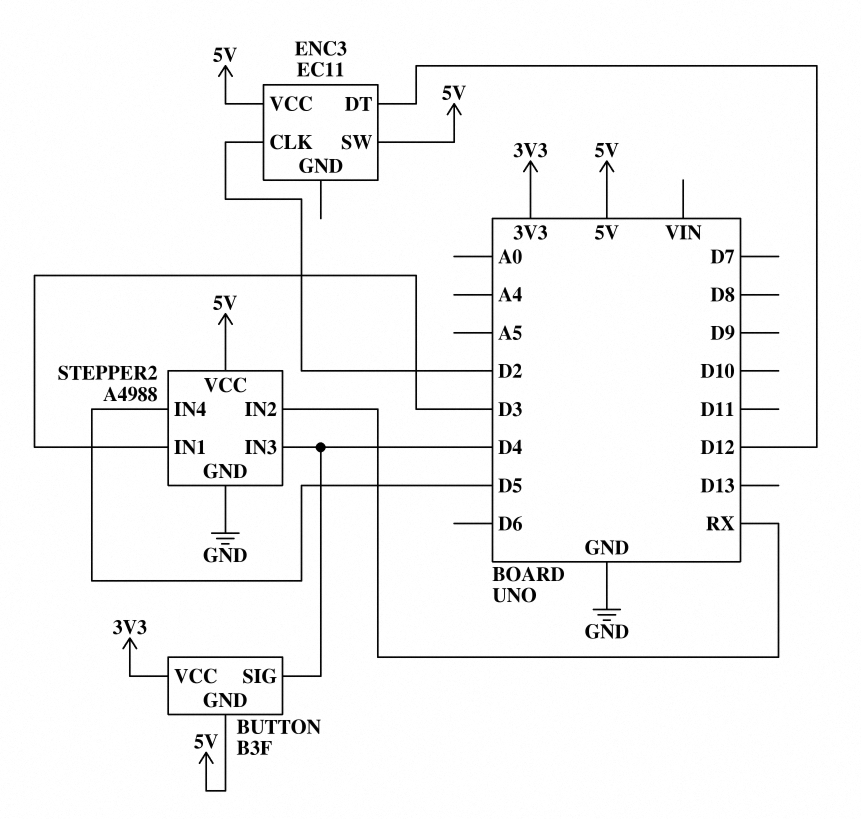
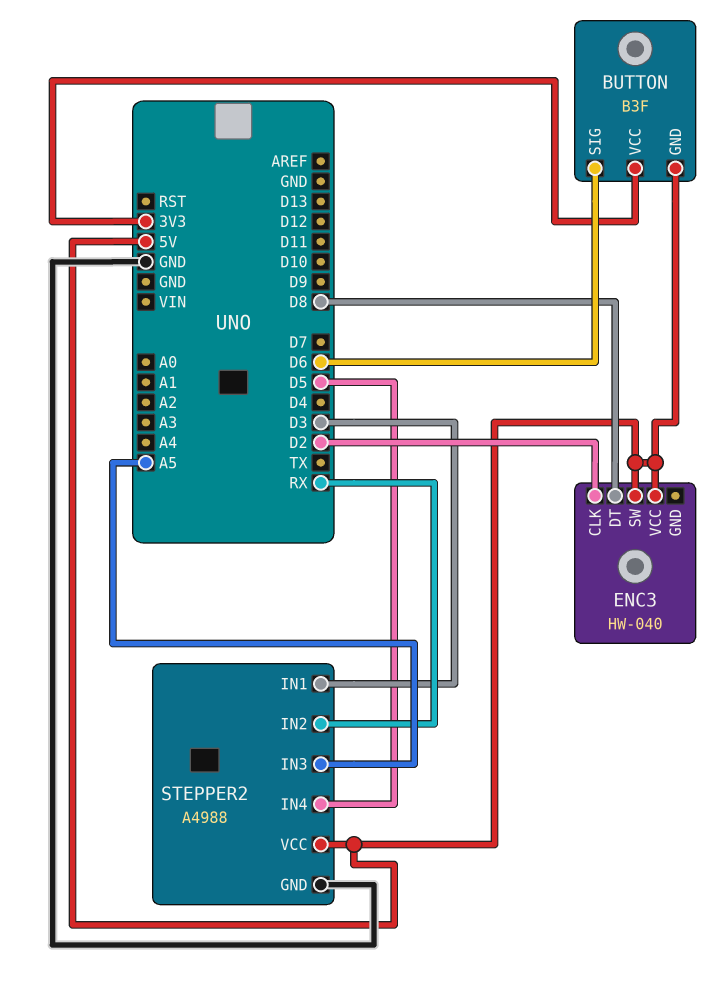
BUTTON pin SIG: D4 -> D6
ENC3: EC11 -> HW-040
ENC3 pin DT: D12 -> D8
STEPPER2 pin IN3: D4 -> A5

